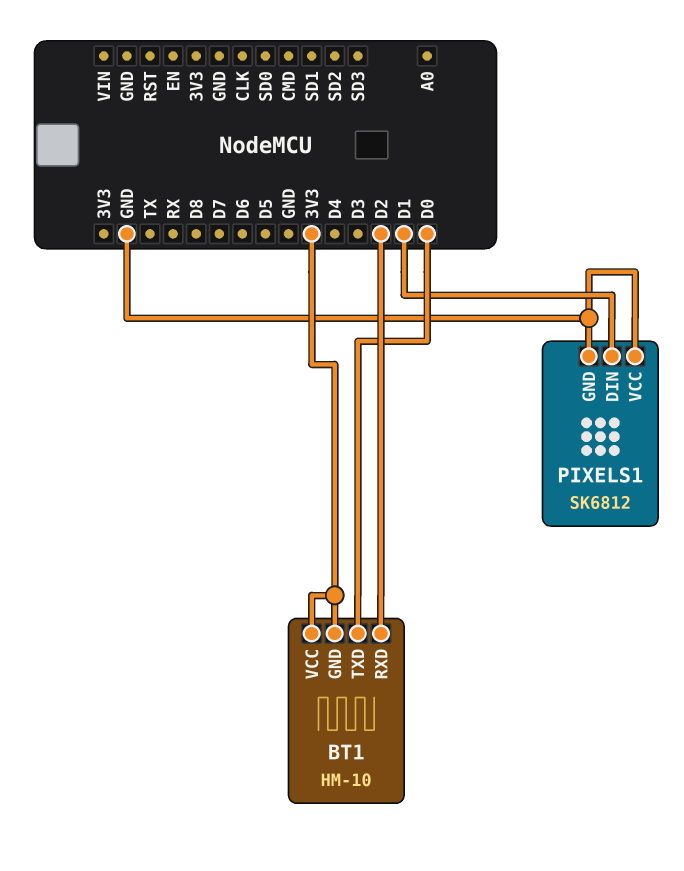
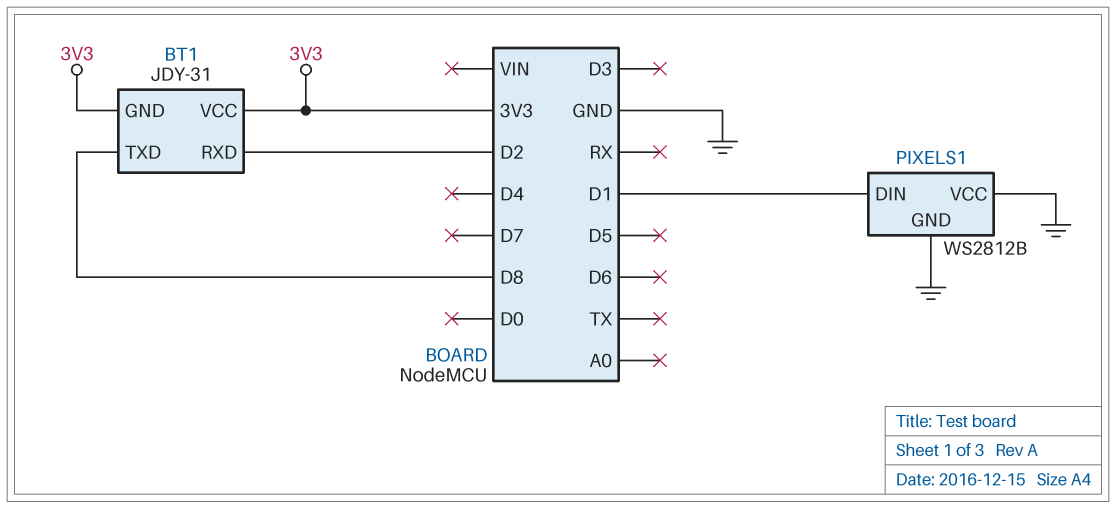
BT1: HM-10 -> JDY-31
BT1 pin TXD: D0 -> D8
PIXELS1: SK6812 -> WS2812B

